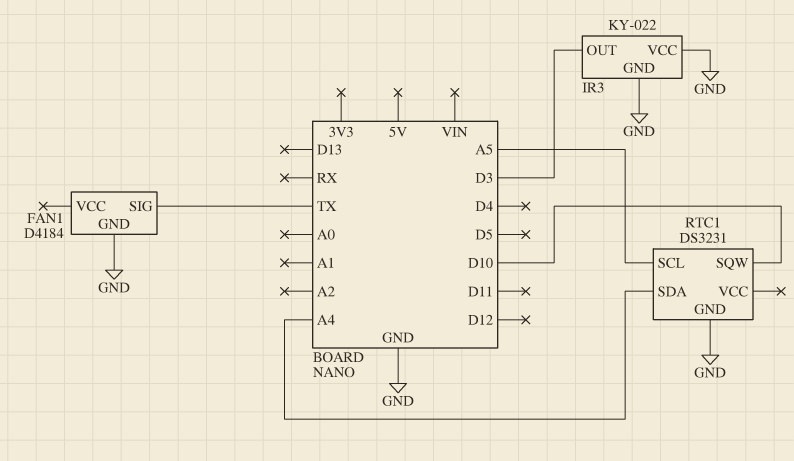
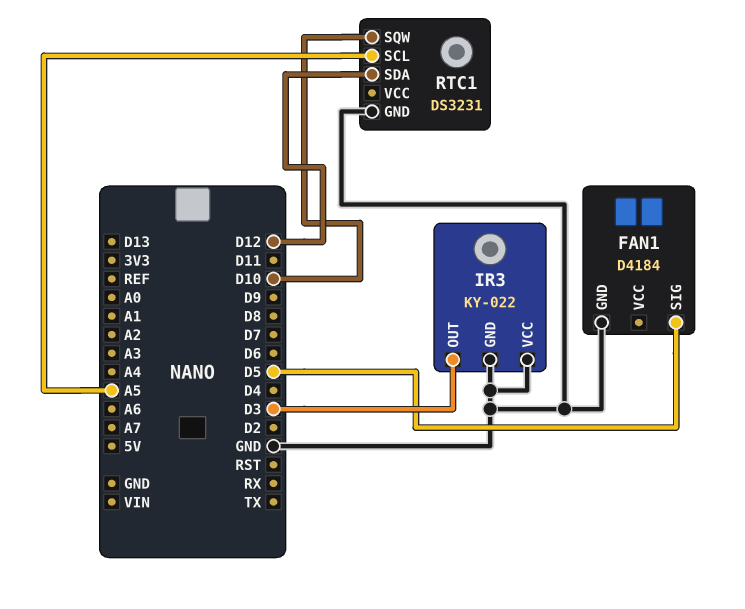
FAN1 pin SIG: TX -> D5
RTC1 pin SDA: A4 -> D12

